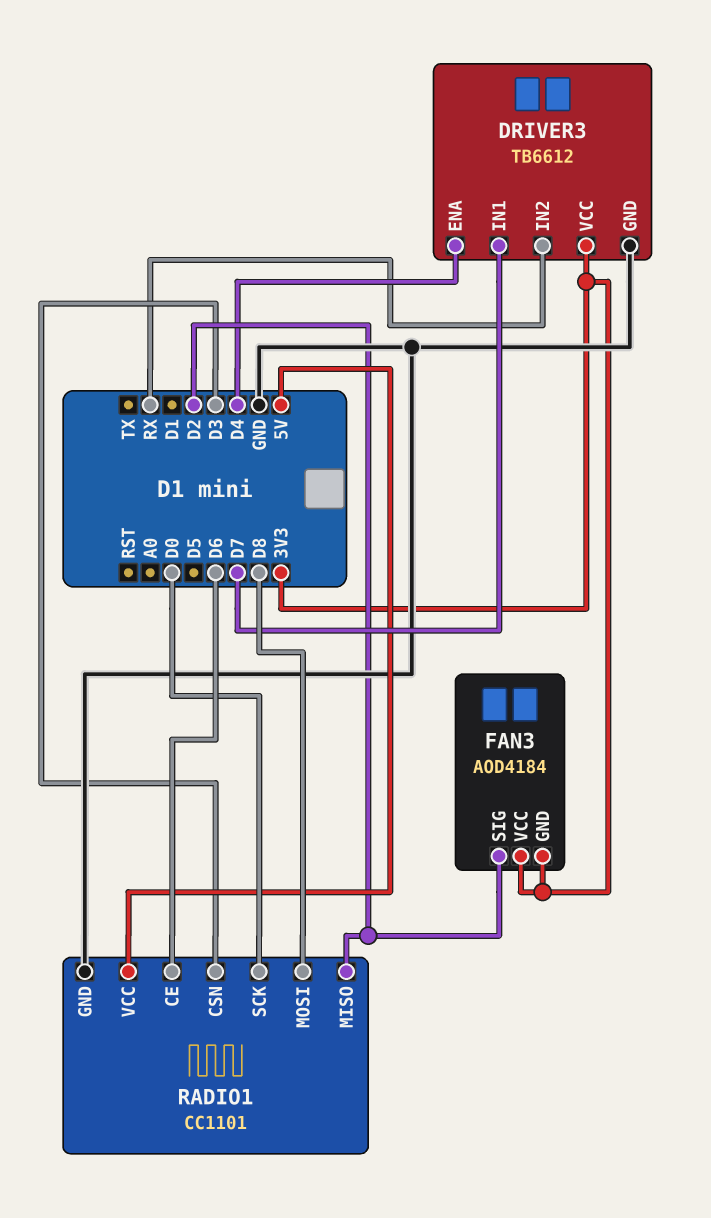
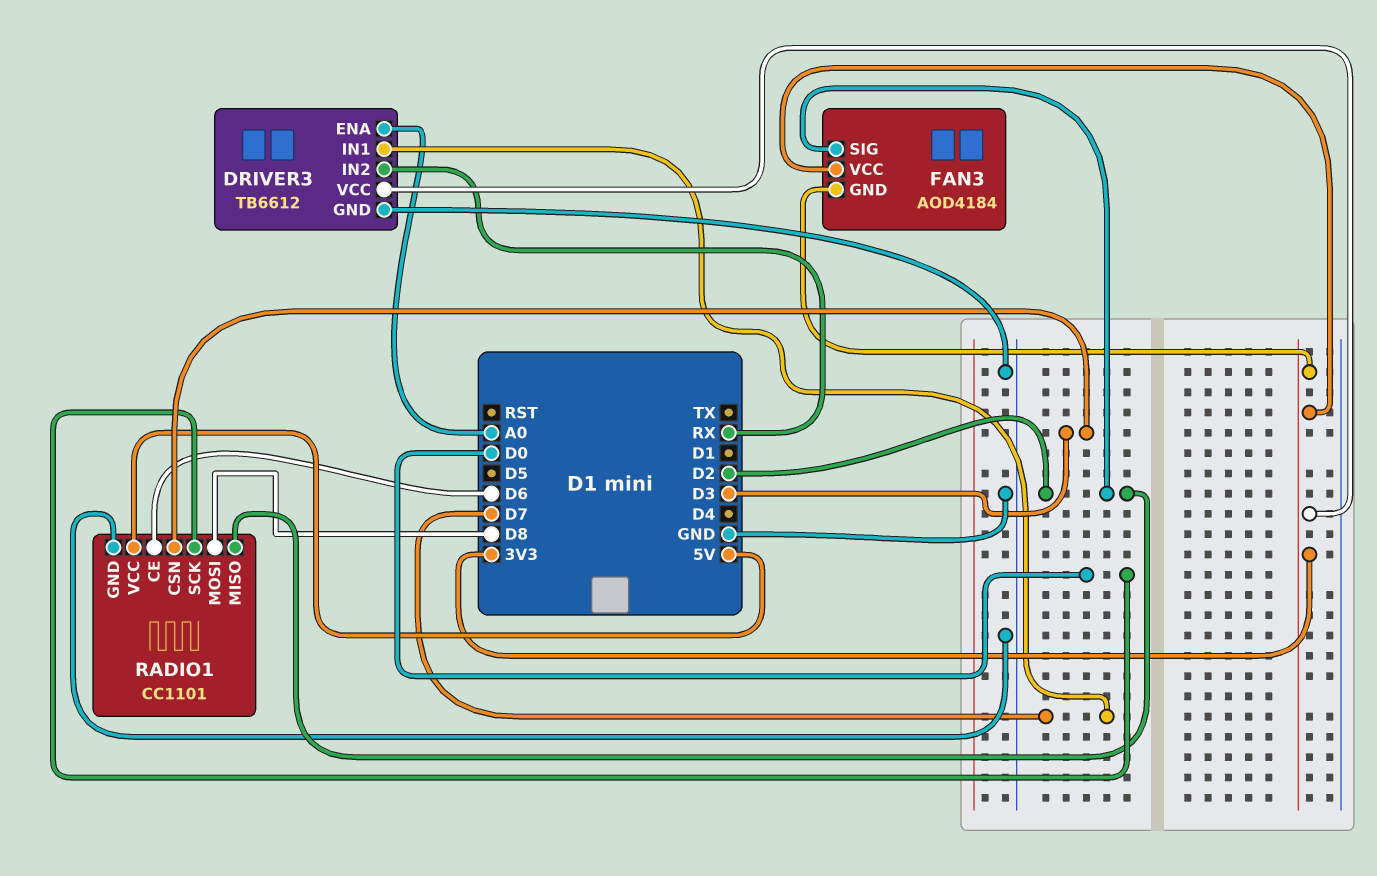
DRIVER3 pin ENA: D4 -> A0

